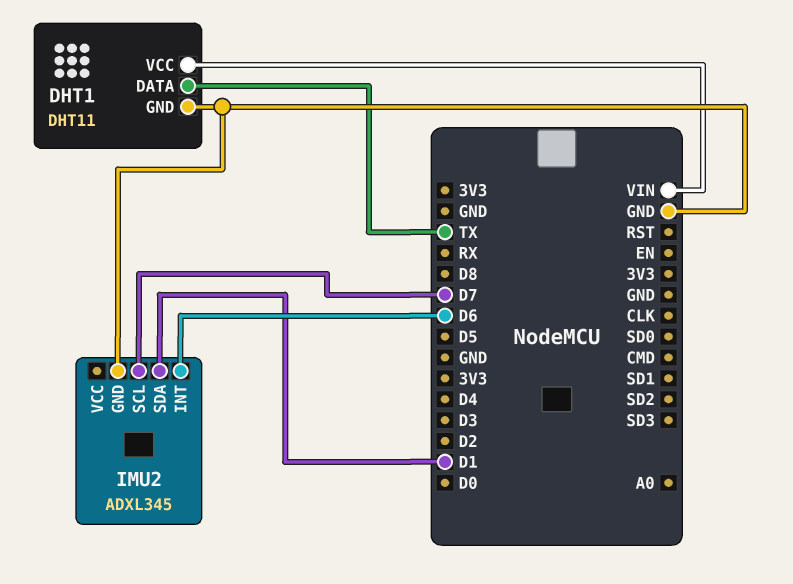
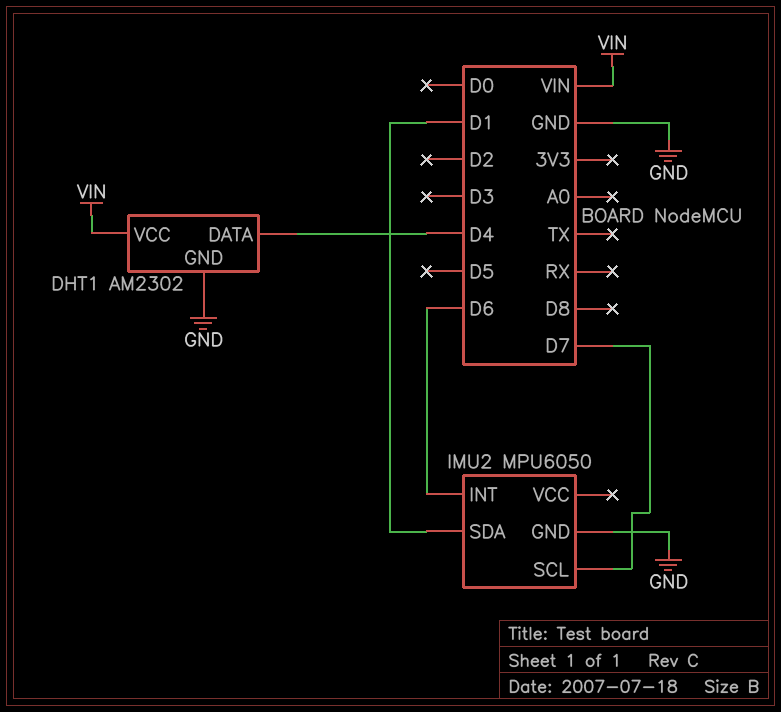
DHT1: DHT11 -> AM2302
DHT1 pin DATA: TX -> D4
IMU2: ADXL345 -> MPU6050

